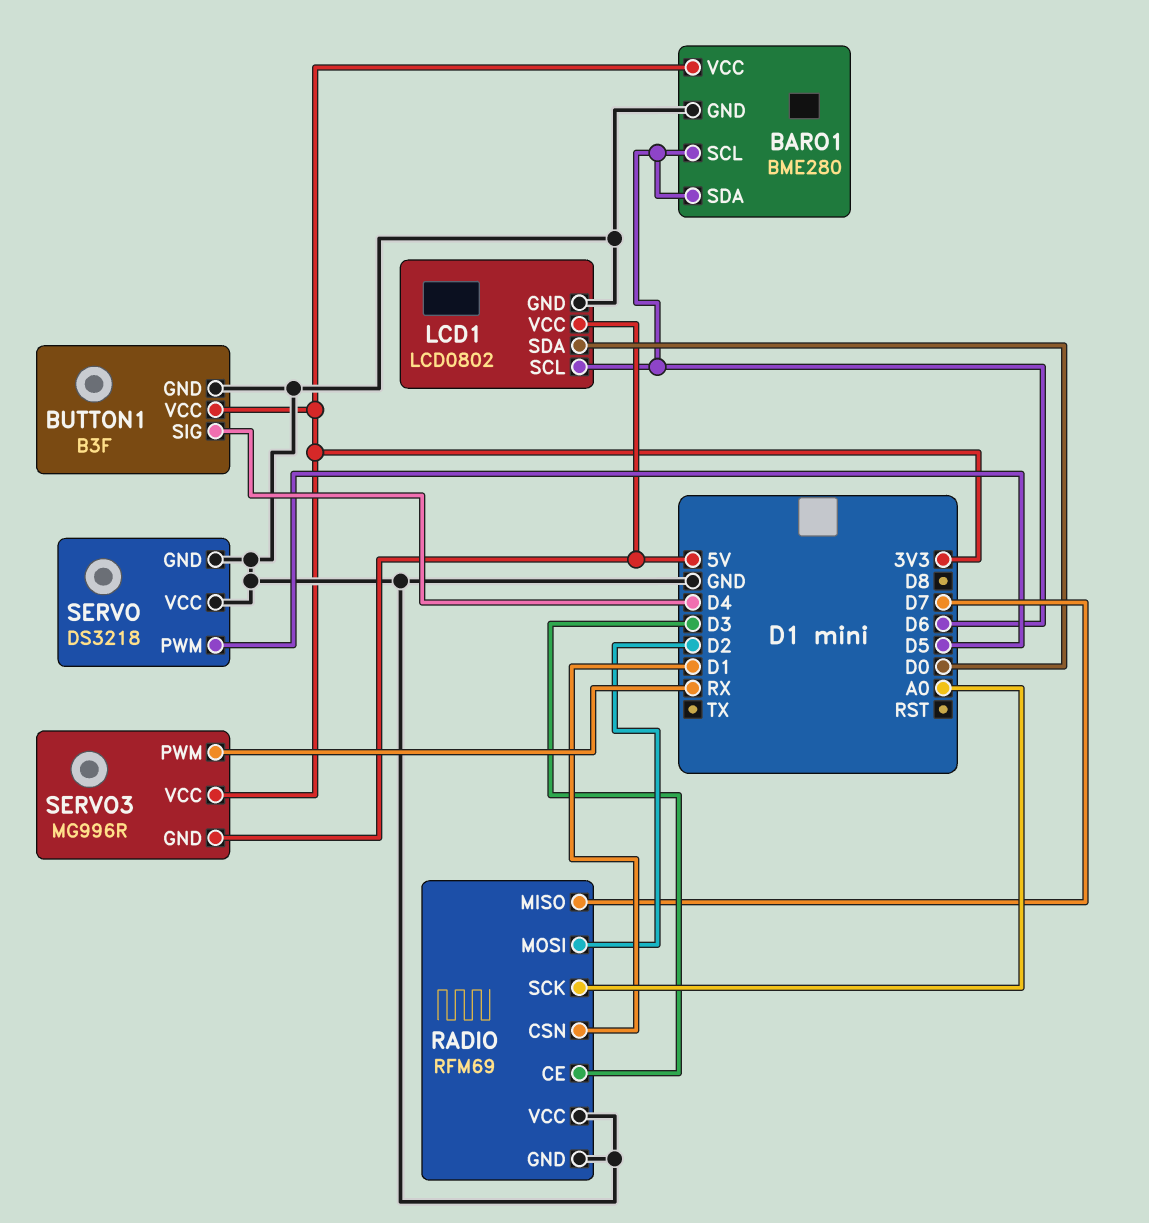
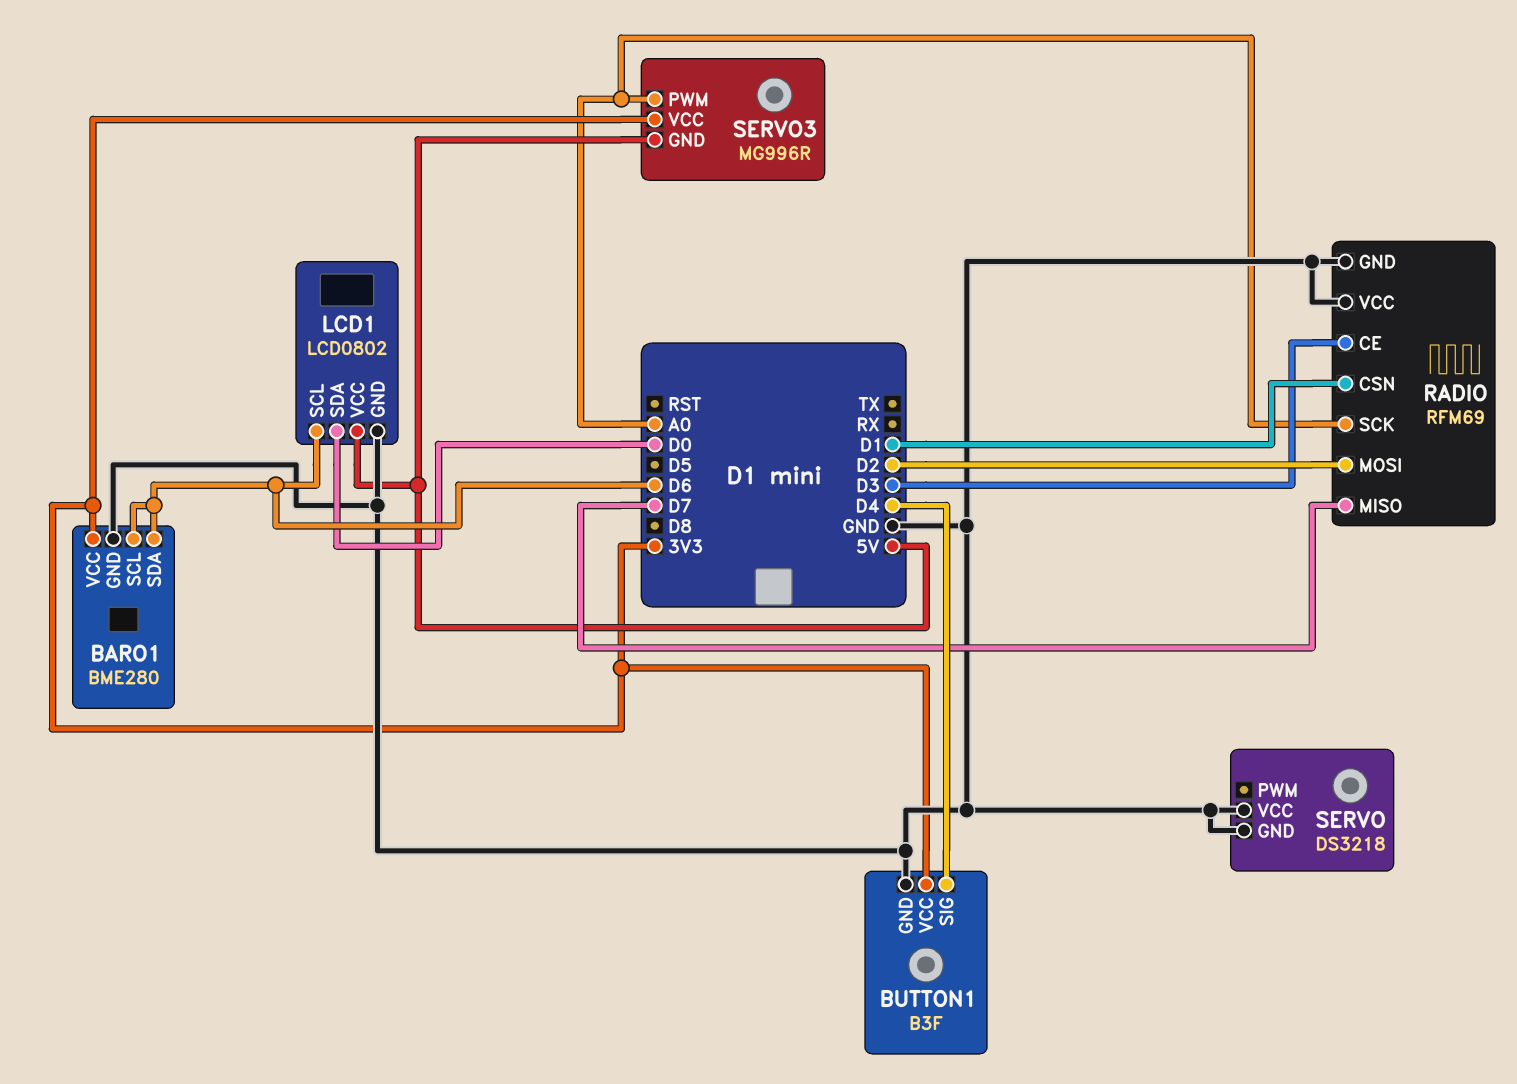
SERVO pin PWM: D5 -> none
SERVO3 pin PWM: RX -> A0

